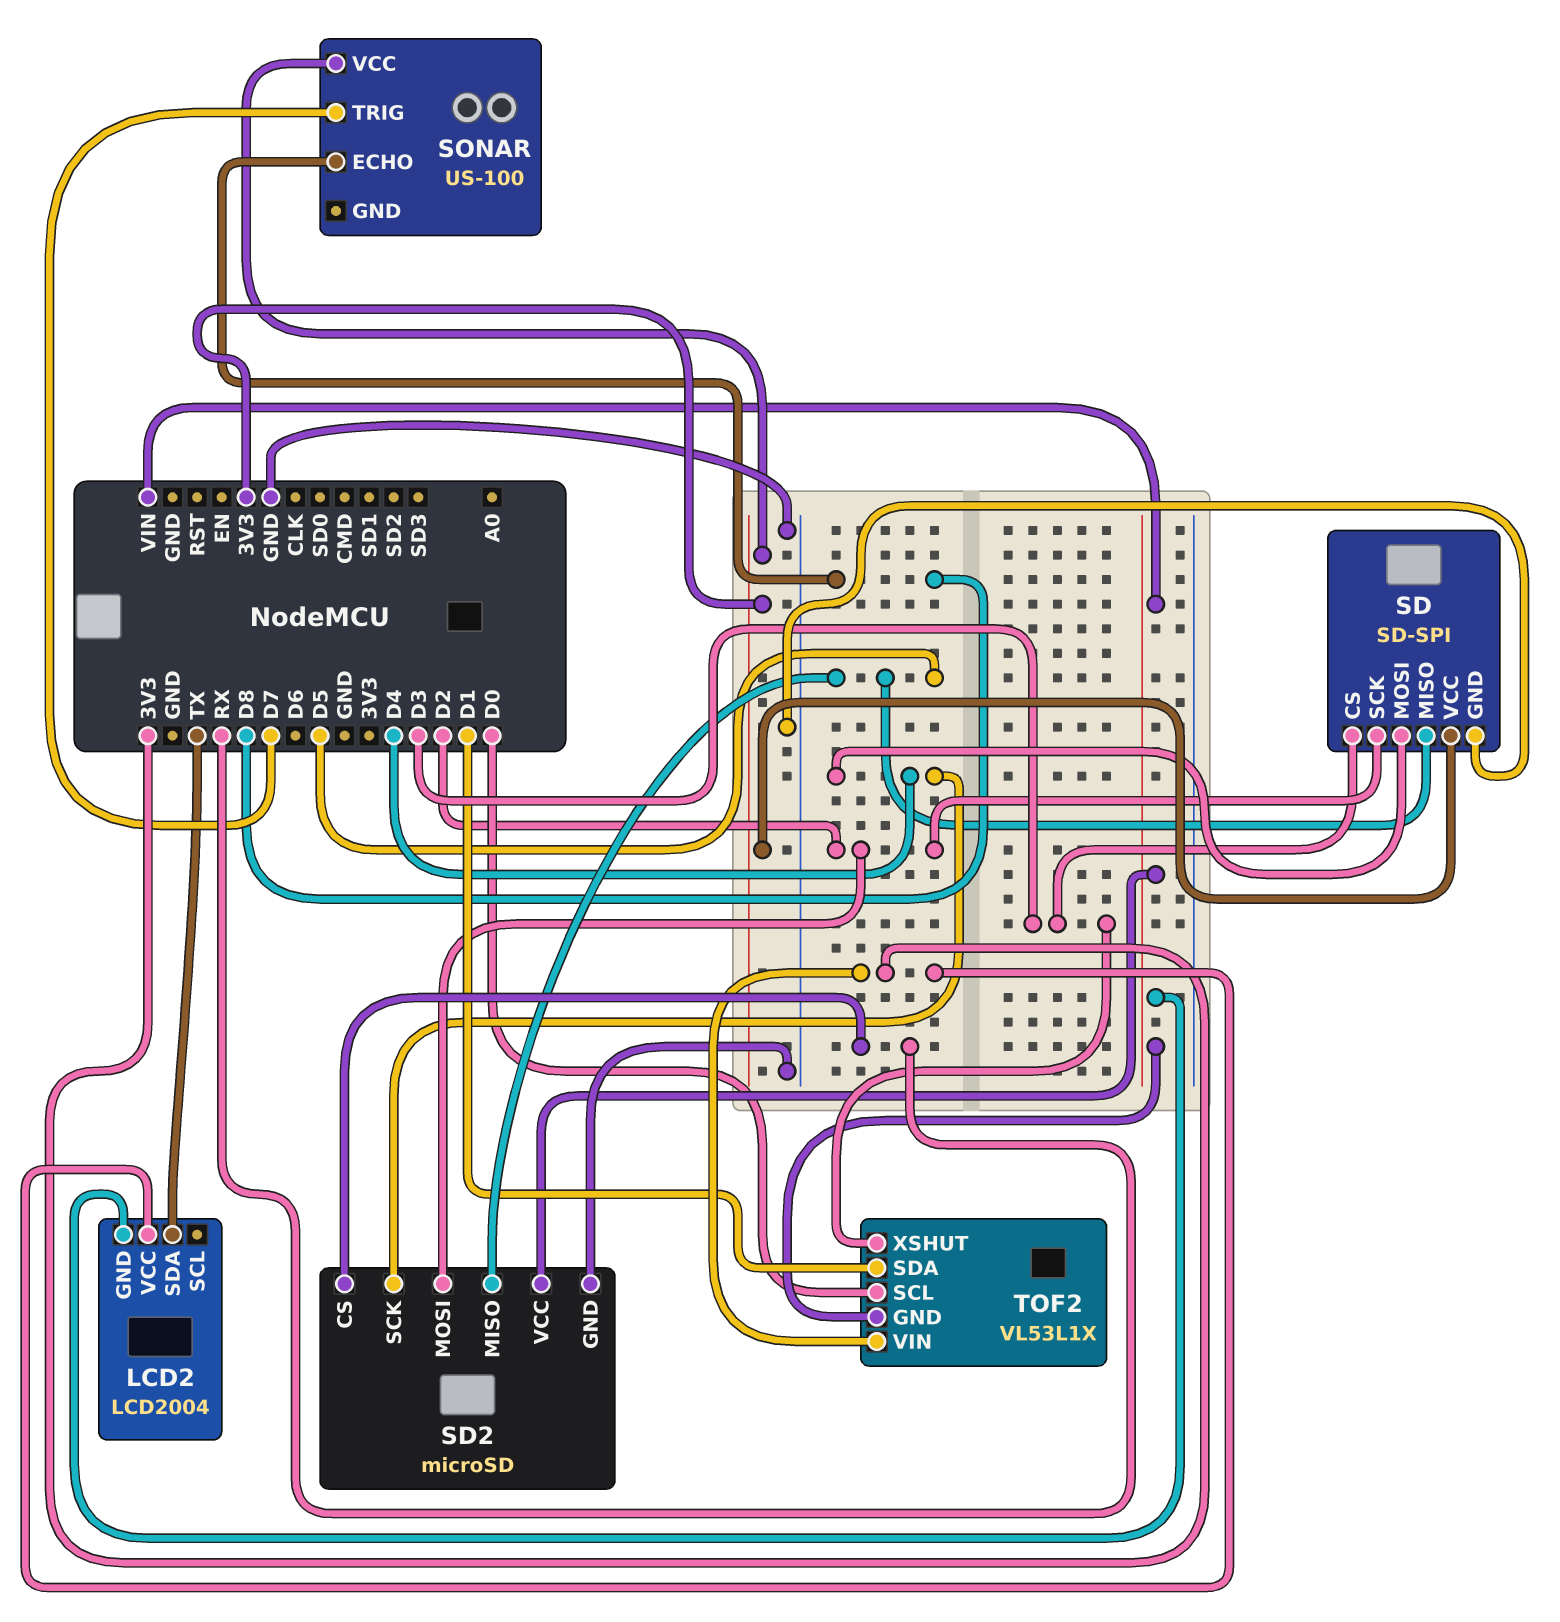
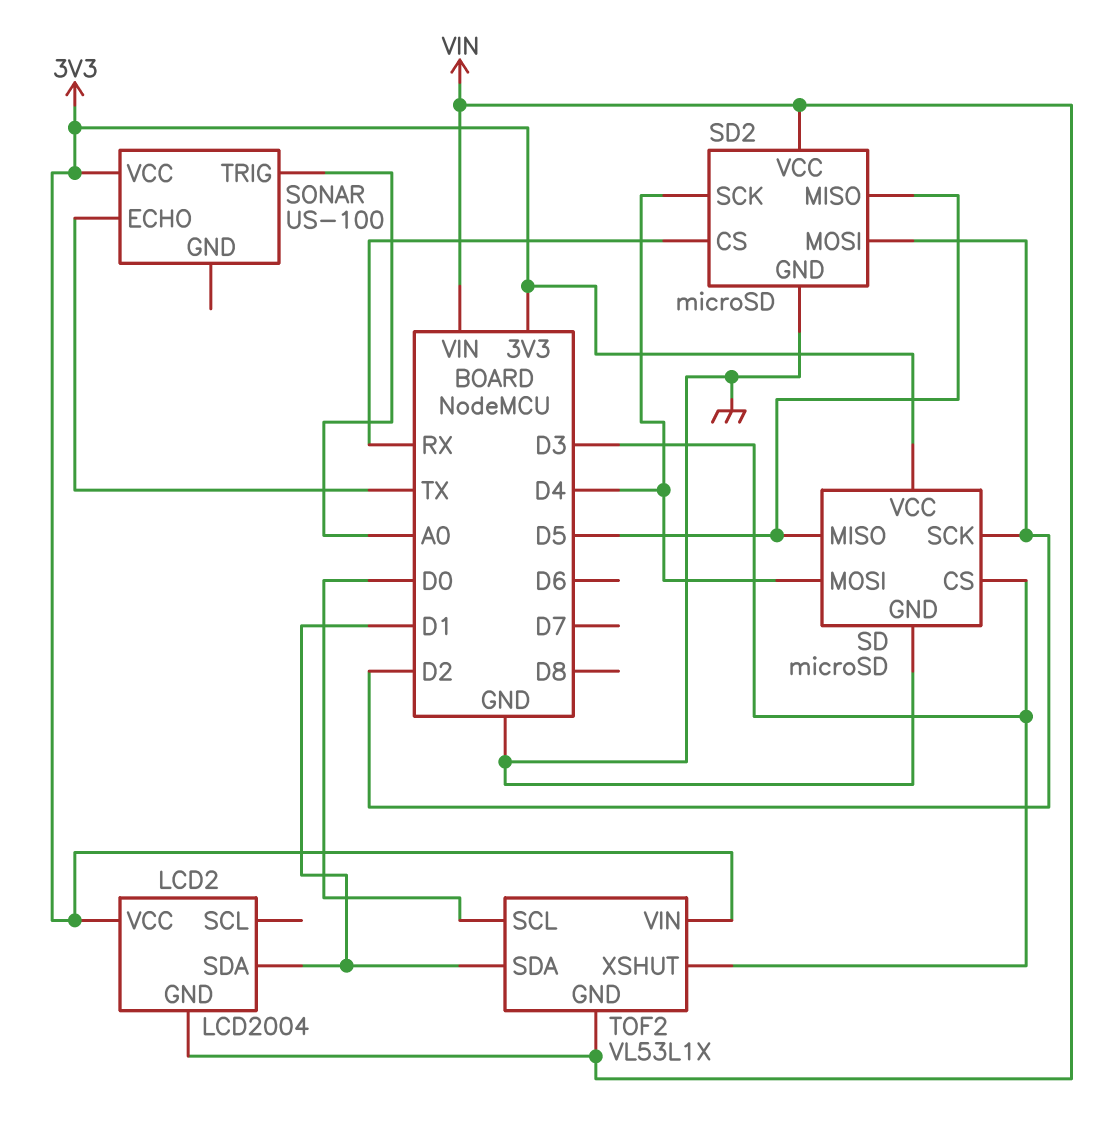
LCD2 pin SDA: TX -> D1
SD: SD-SPI -> microSD
SONAR pin ECHO: D8 -> TX
SONAR pin TRIG: D7 -> A0

